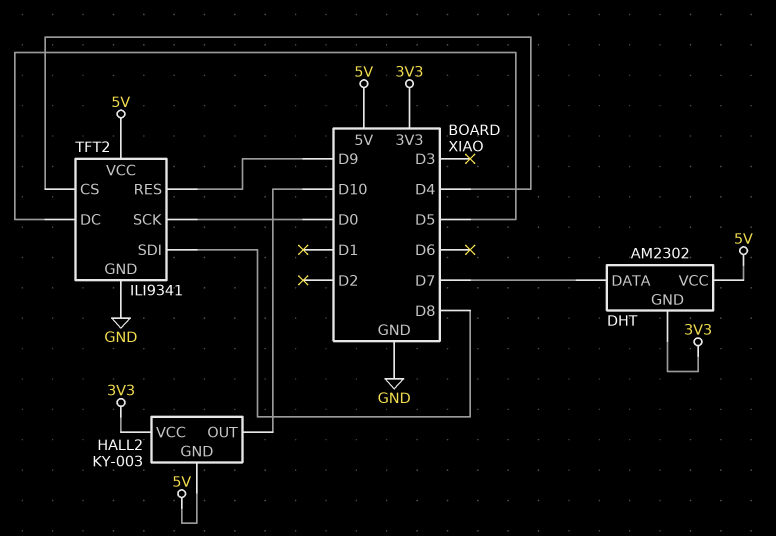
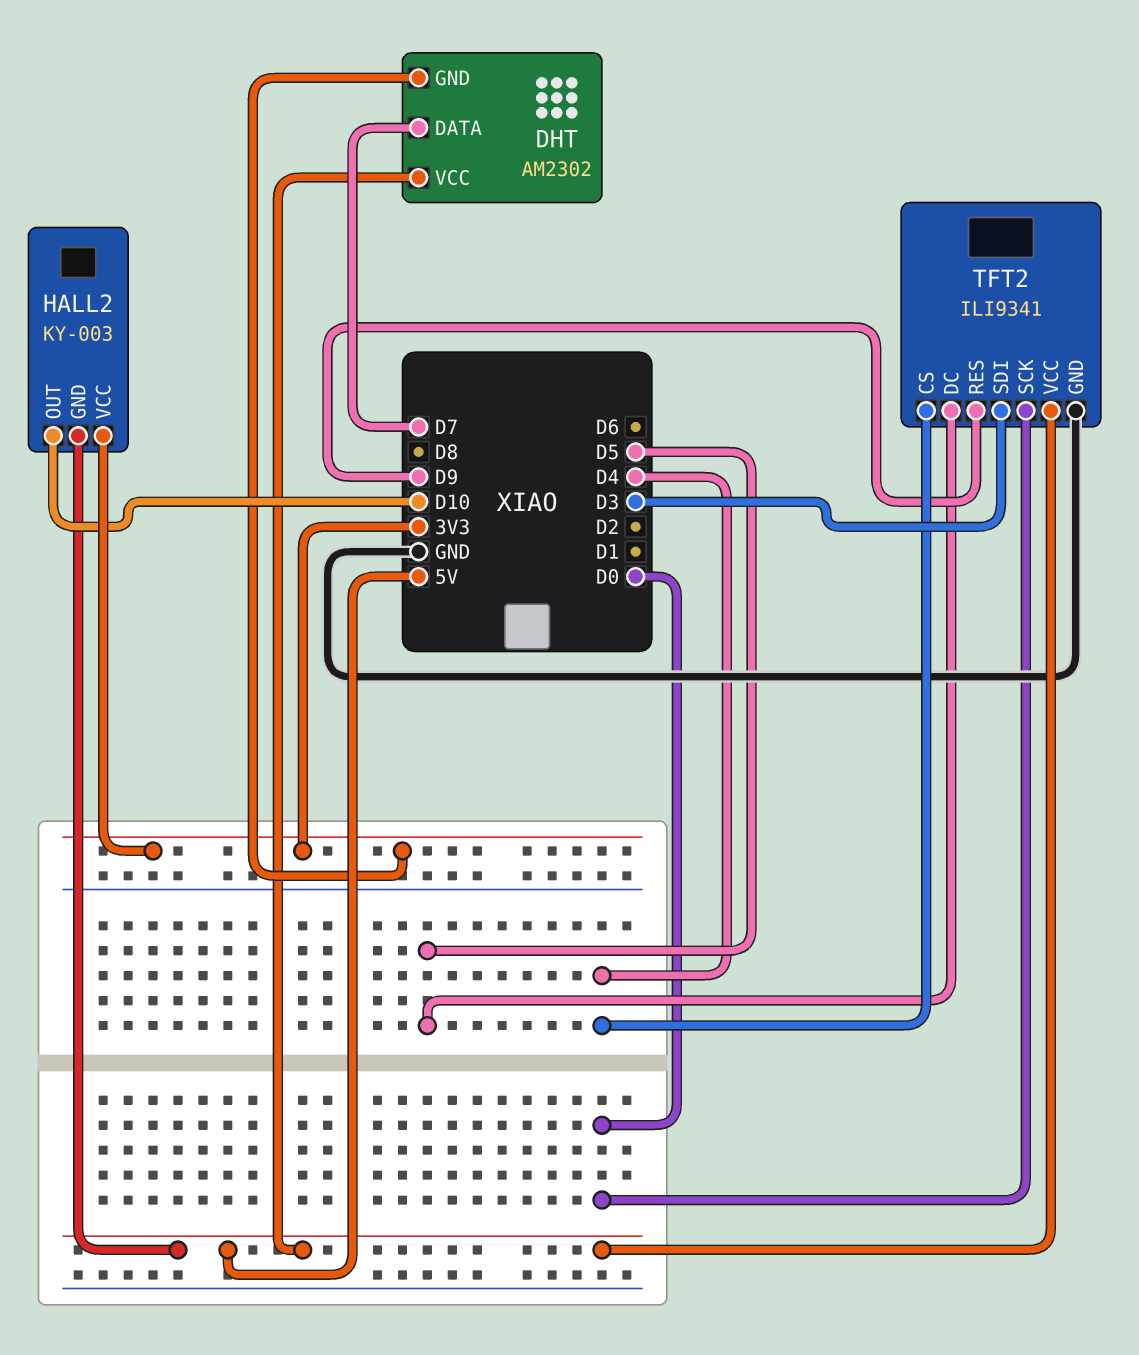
TFT2 pin SDI: D8 -> D3

